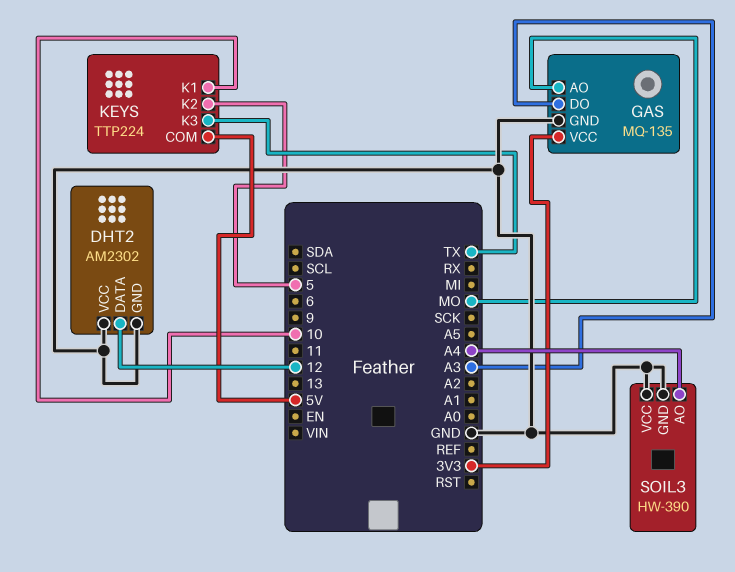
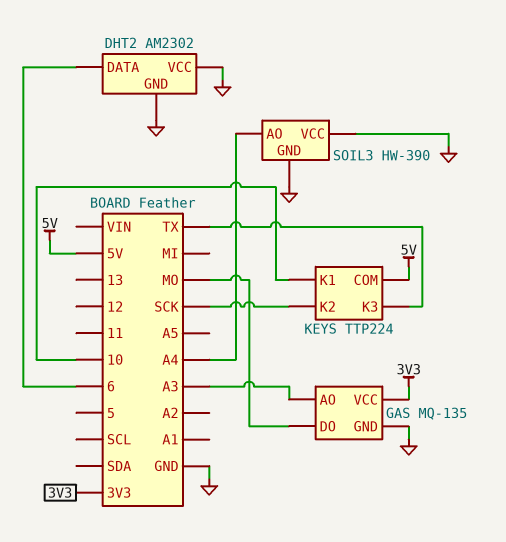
DHT2 pin DATA: 12 -> 6
GAS pin AO: MO -> A3
GAS pin DO: A3 -> MO
KEYS pin K2: 5 -> SCK

